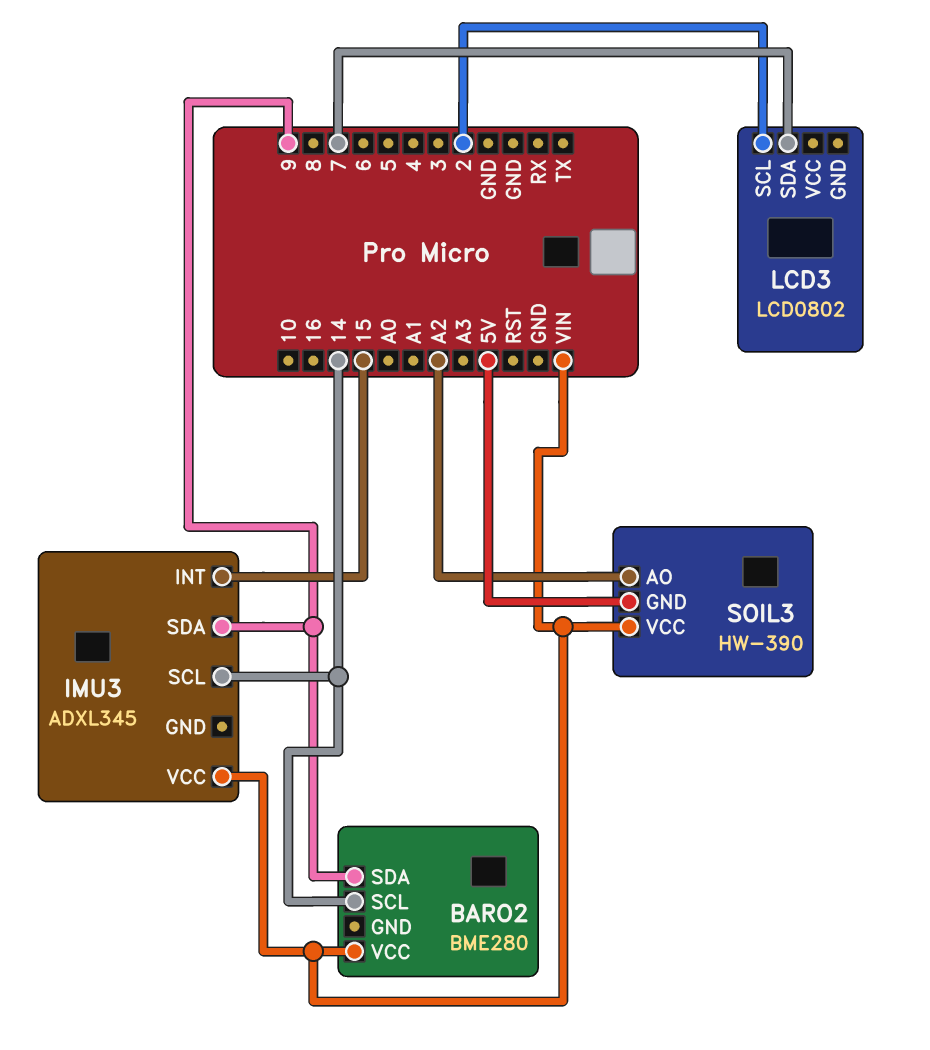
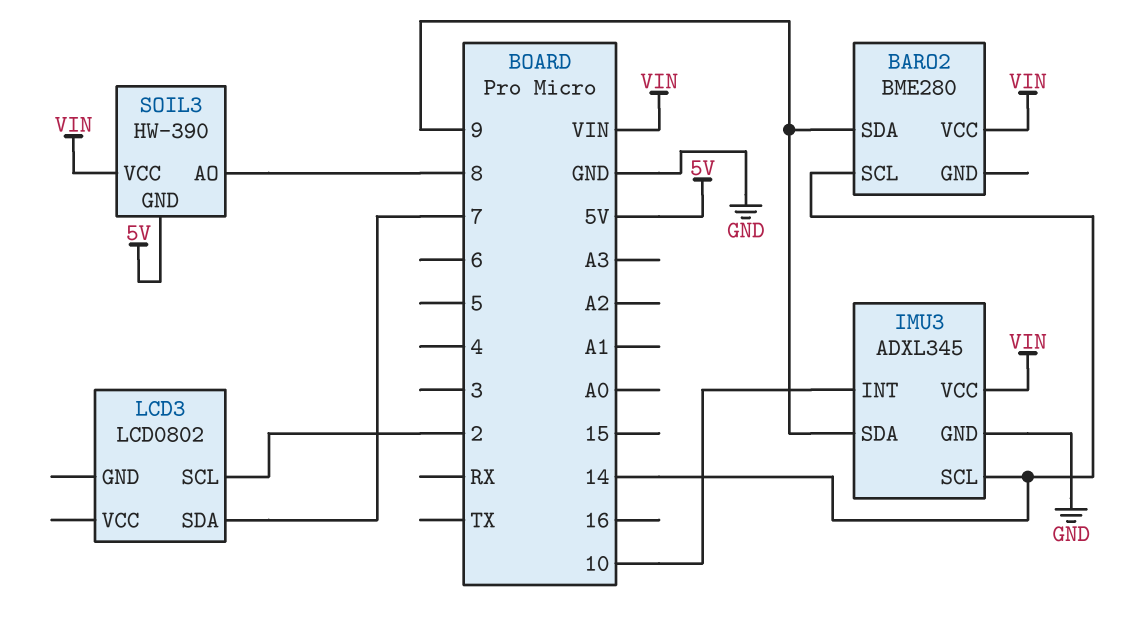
IMU3 pin GND: none -> GND
IMU3 pin INT: 15 -> 10
SOIL3 pin AO: A2 -> 8

